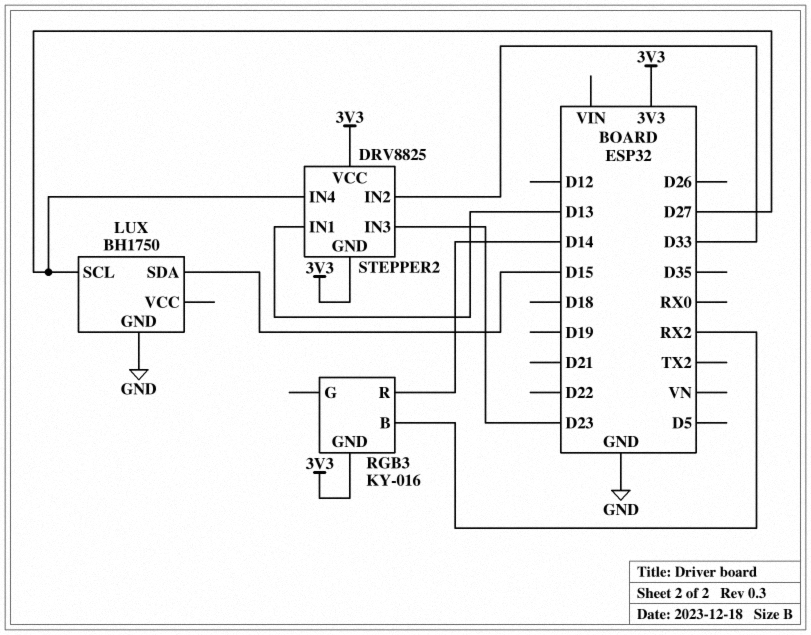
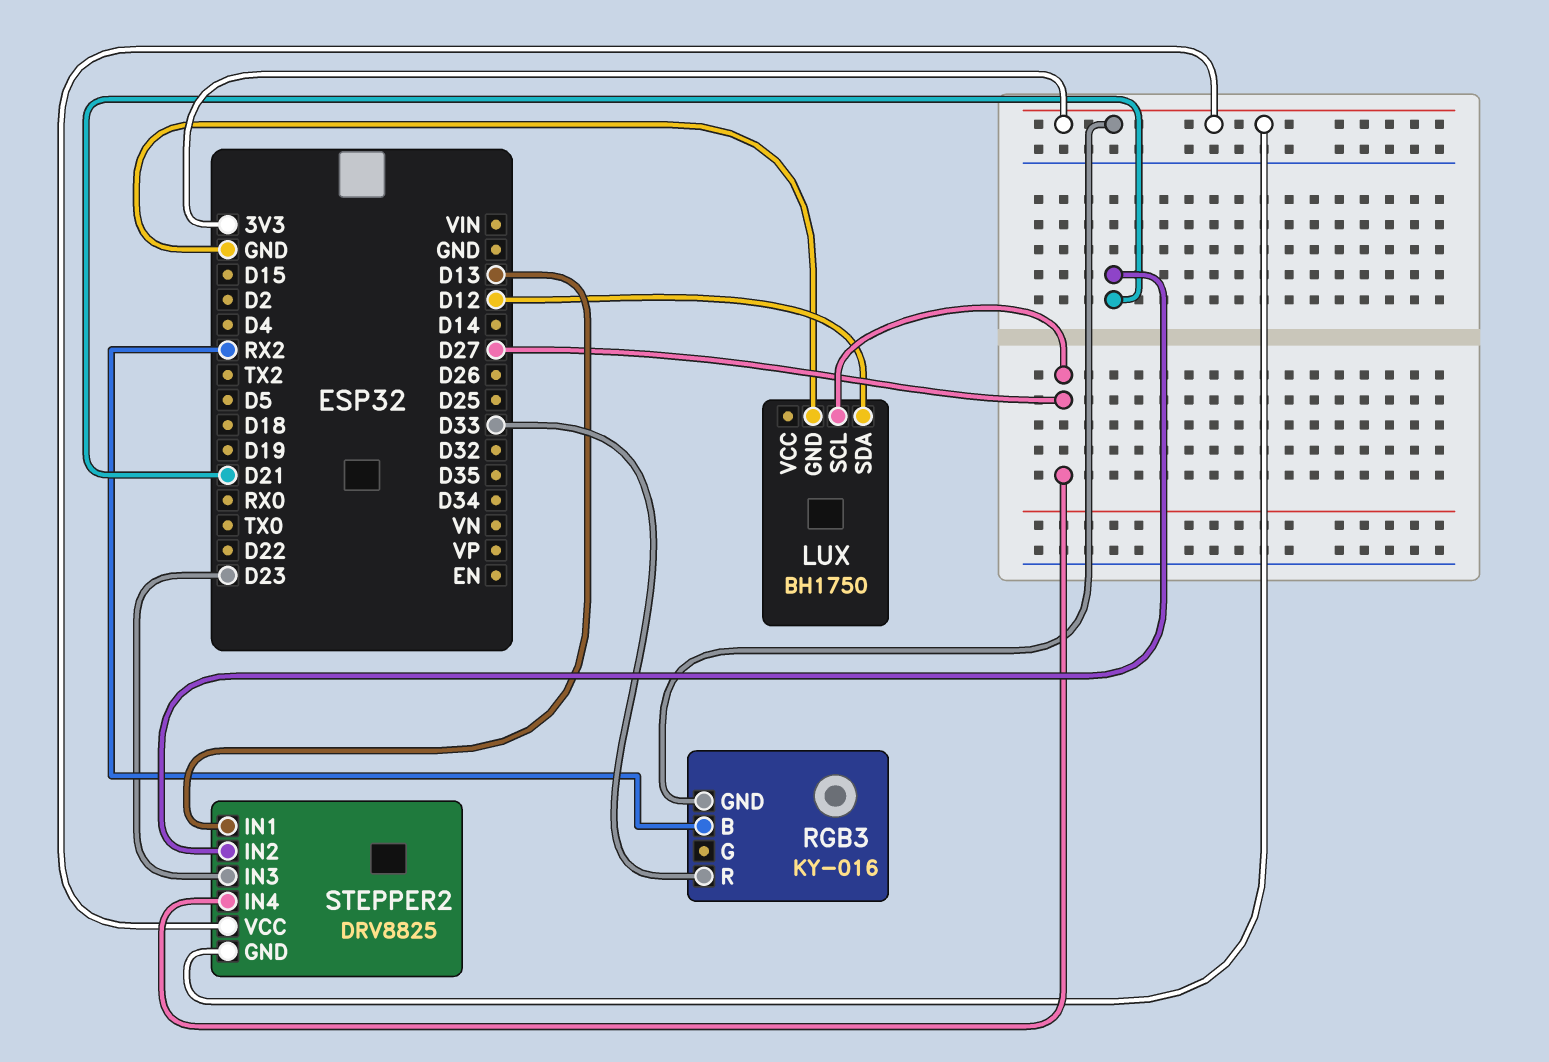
LUX pin SDA: D15 -> D12
RGB3 pin R: D14 -> D33
STEPPER2 pin IN2: D33 -> D21

